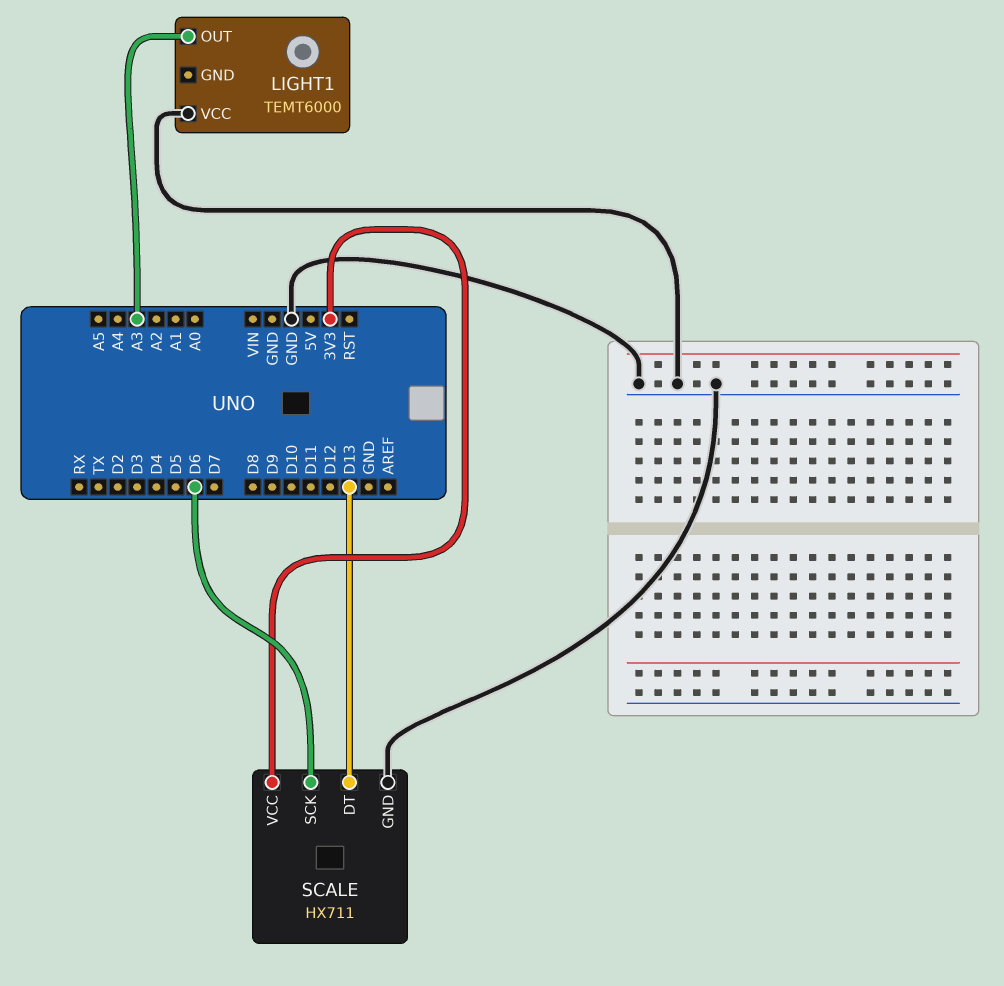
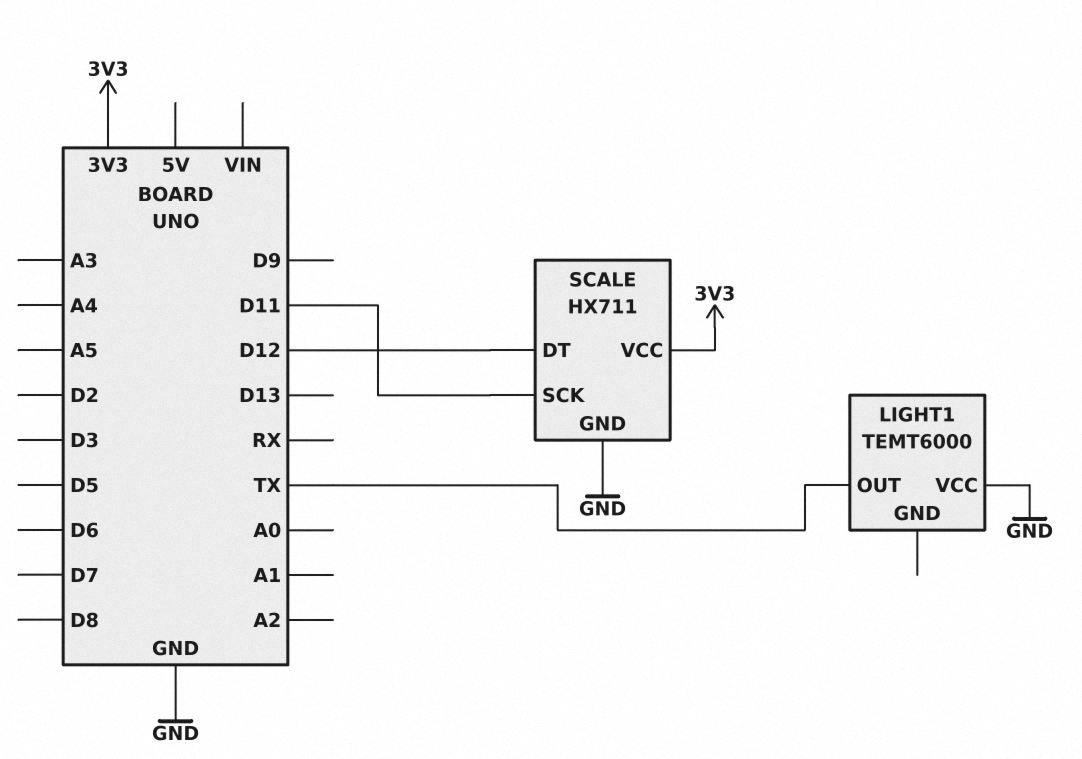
LIGHT1 pin OUT: A3 -> TX
SCALE pin DT: D13 -> D12
SCALE pin SCK: D6 -> D11

